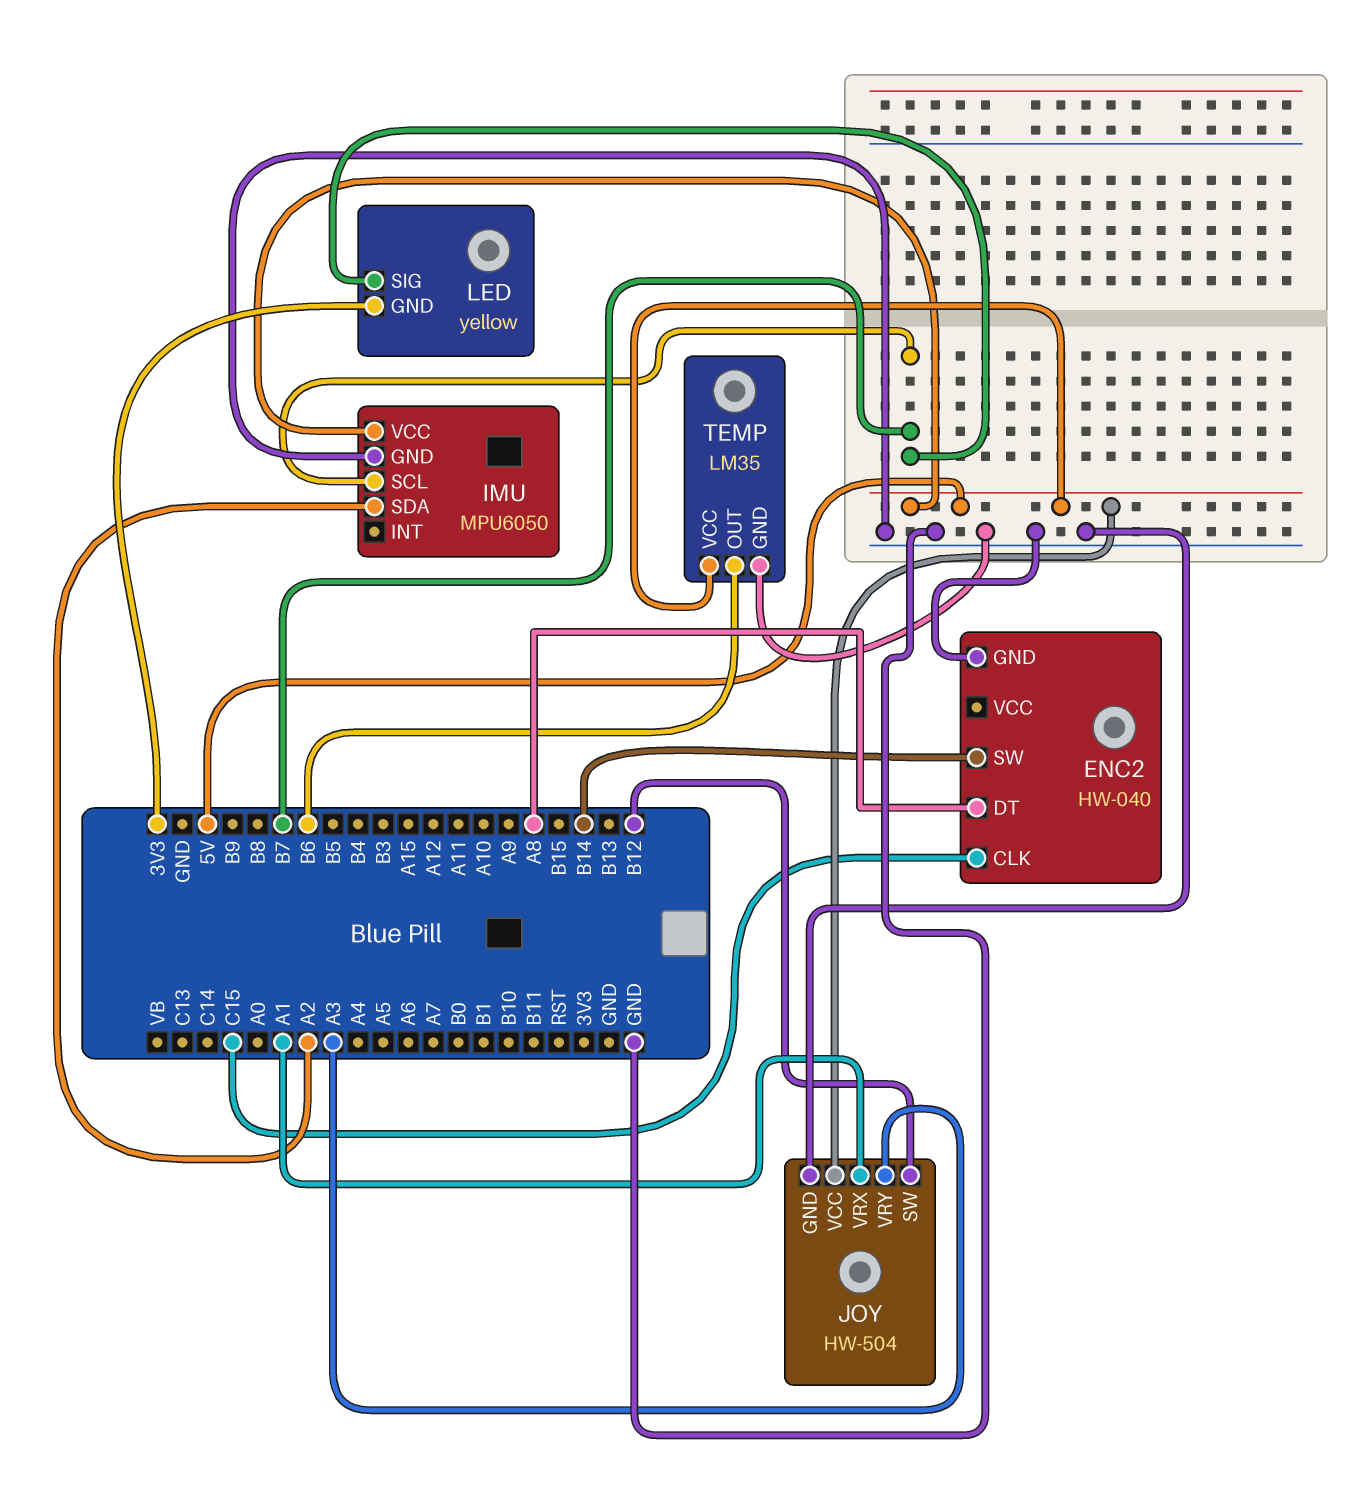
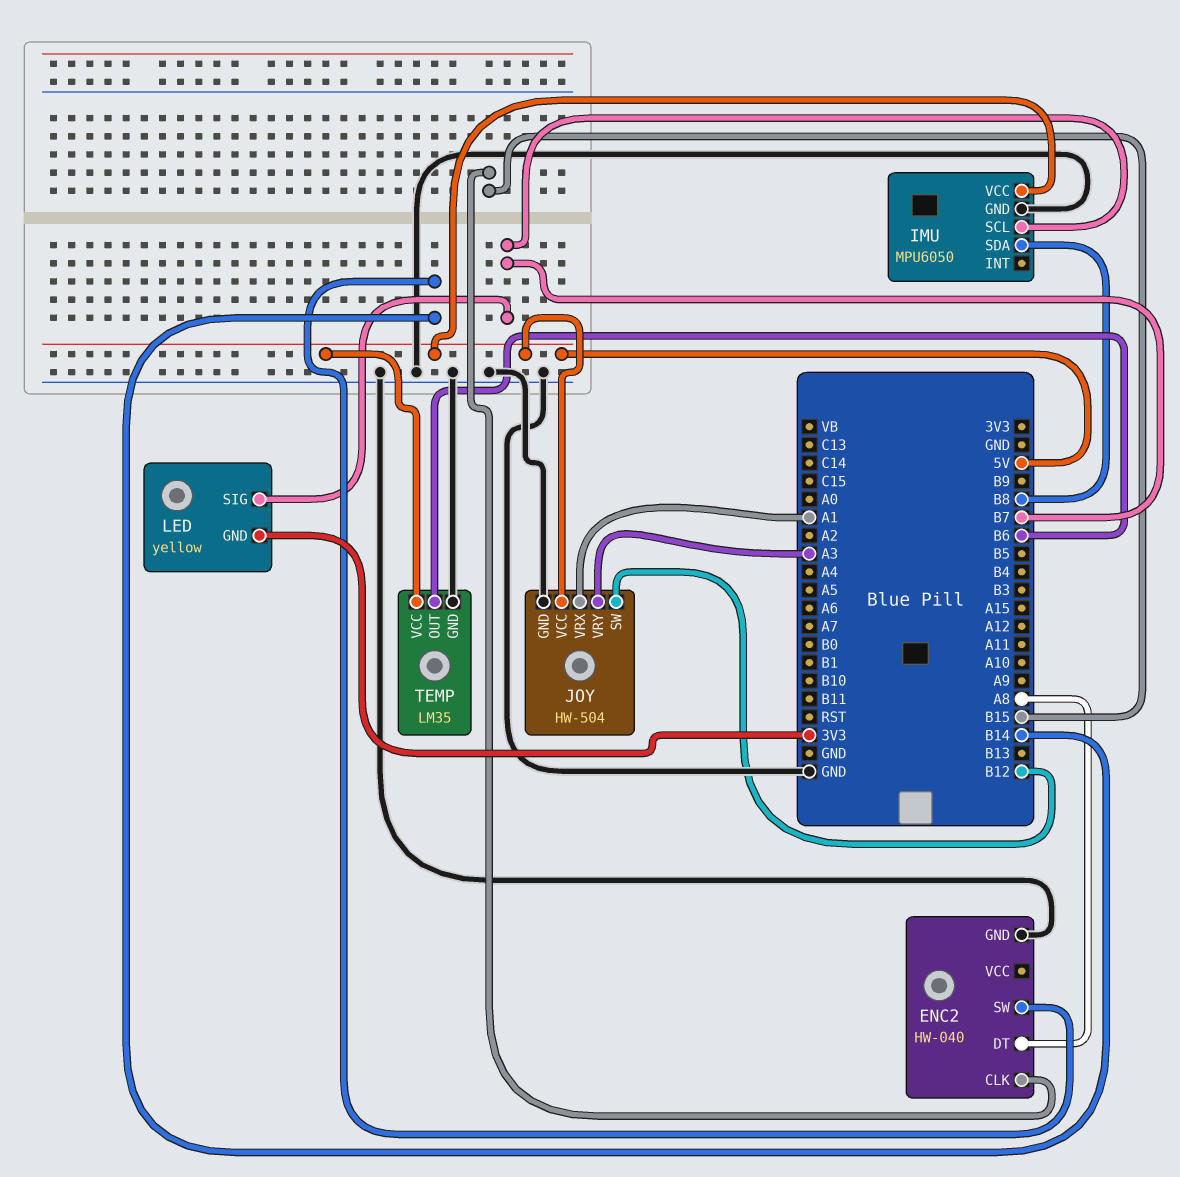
ENC2 pin CLK: C15 -> B15
IMU pin SDA: A2 -> B8

